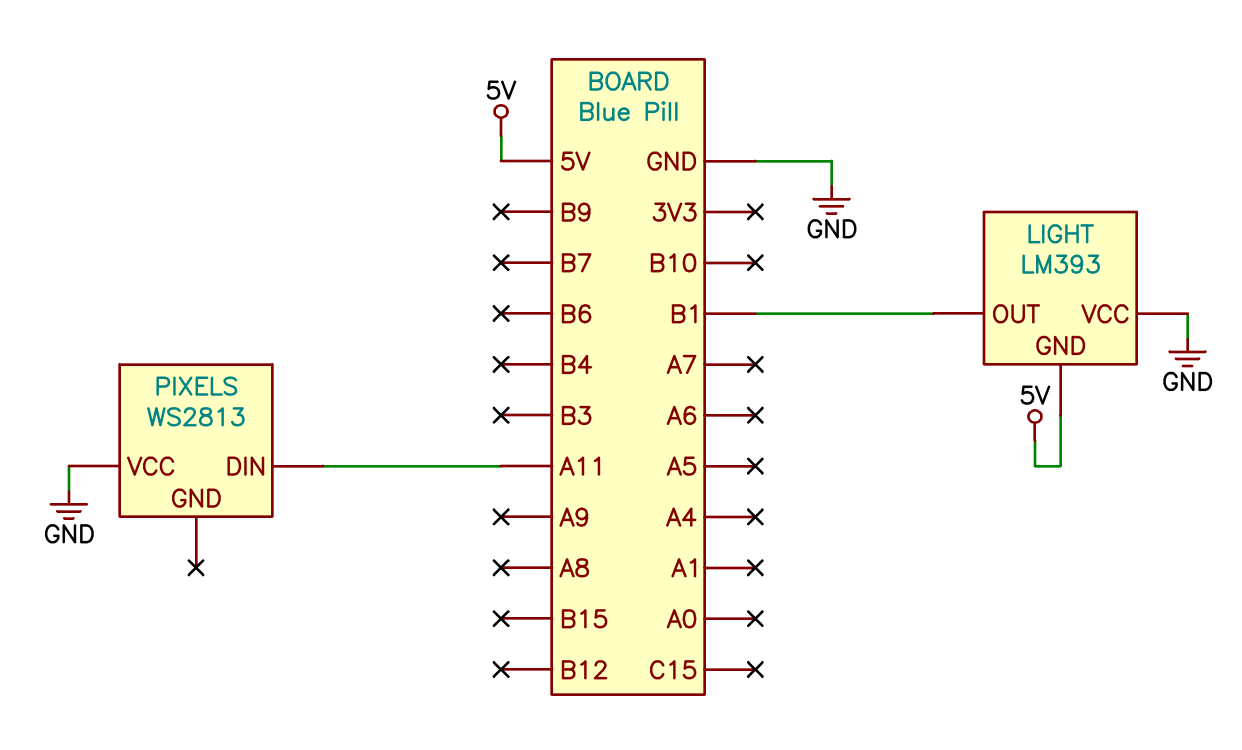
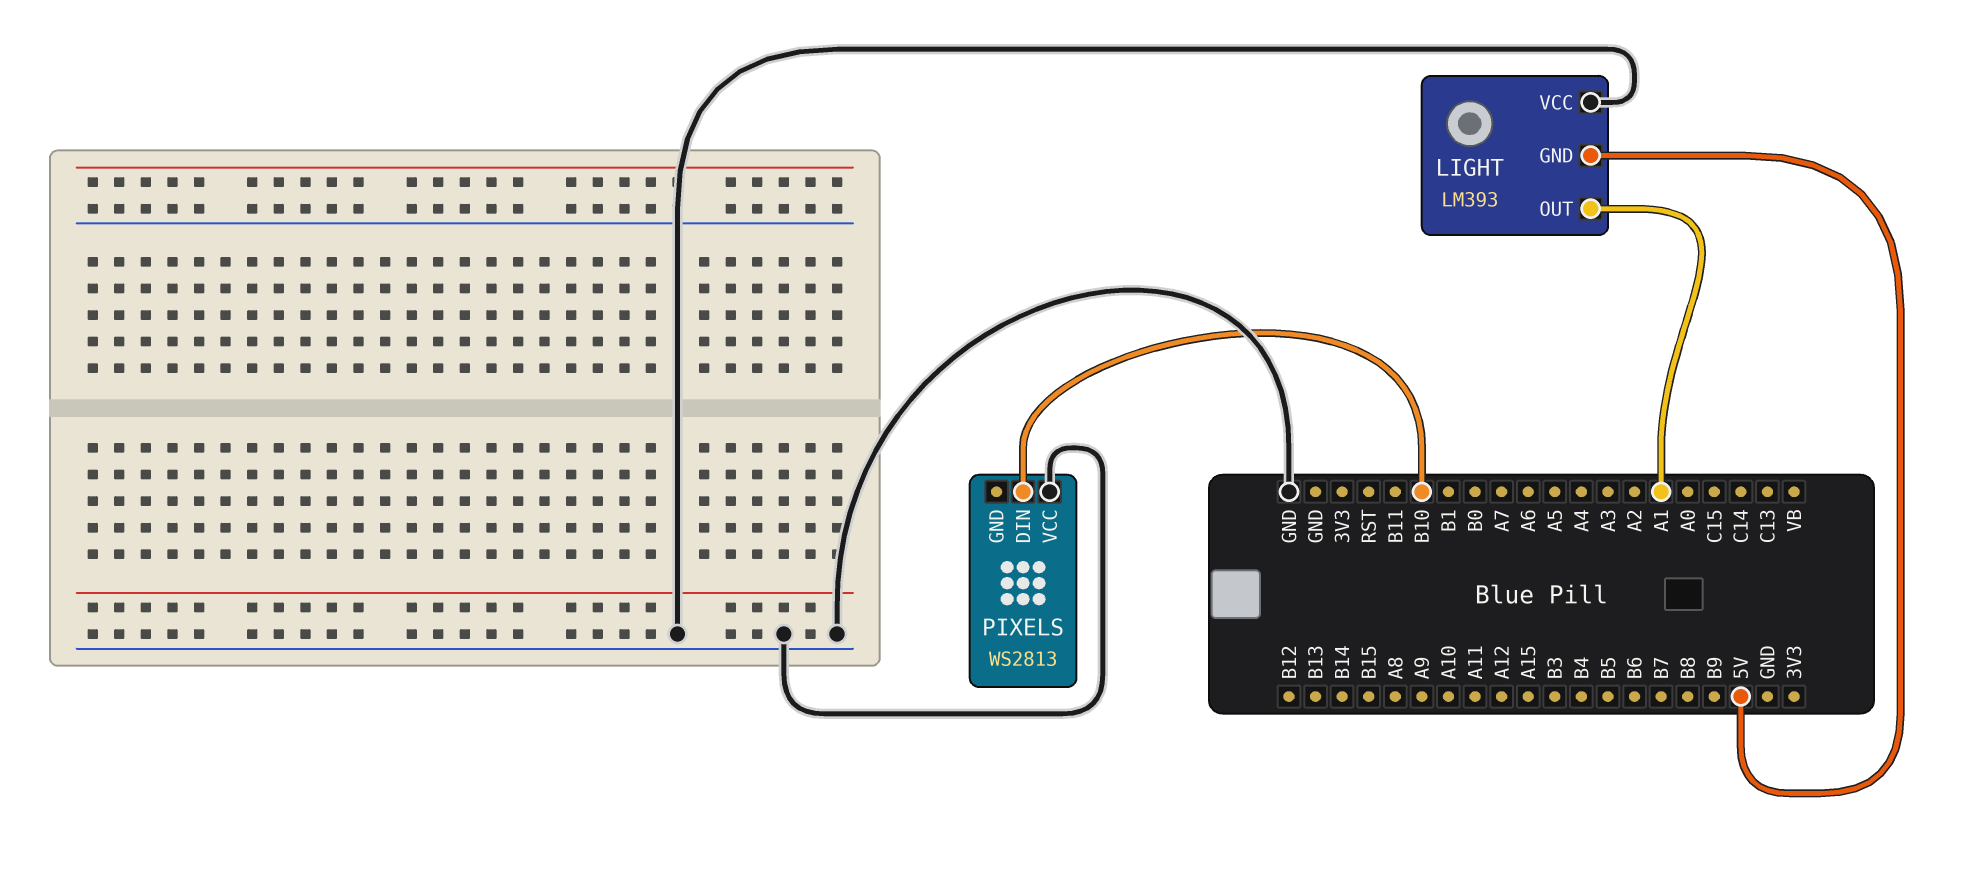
LIGHT pin OUT: B1 -> A1
PIXELS pin DIN: A11 -> B10

